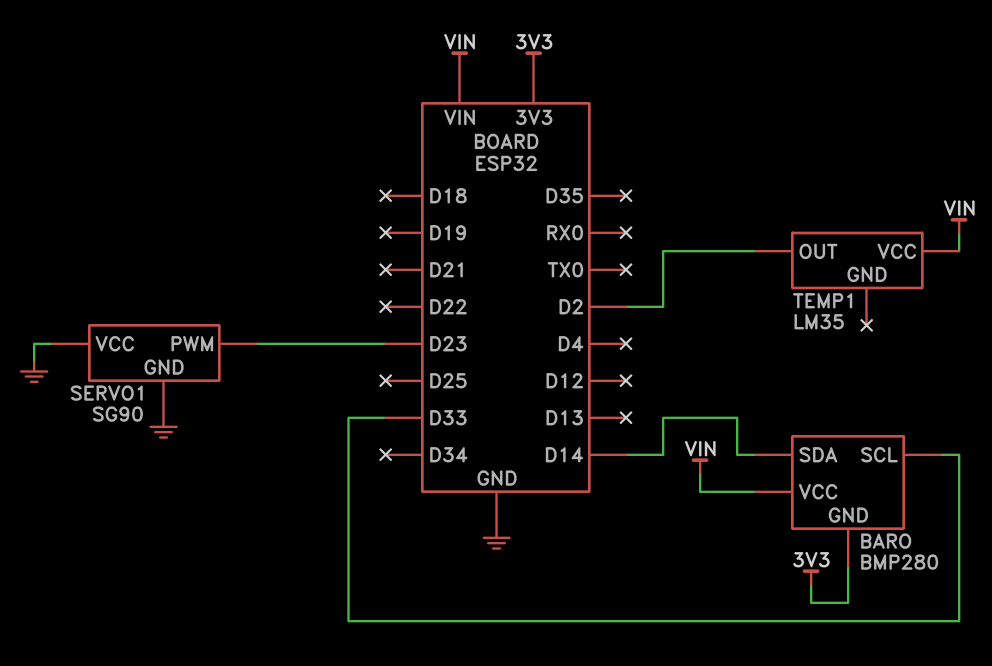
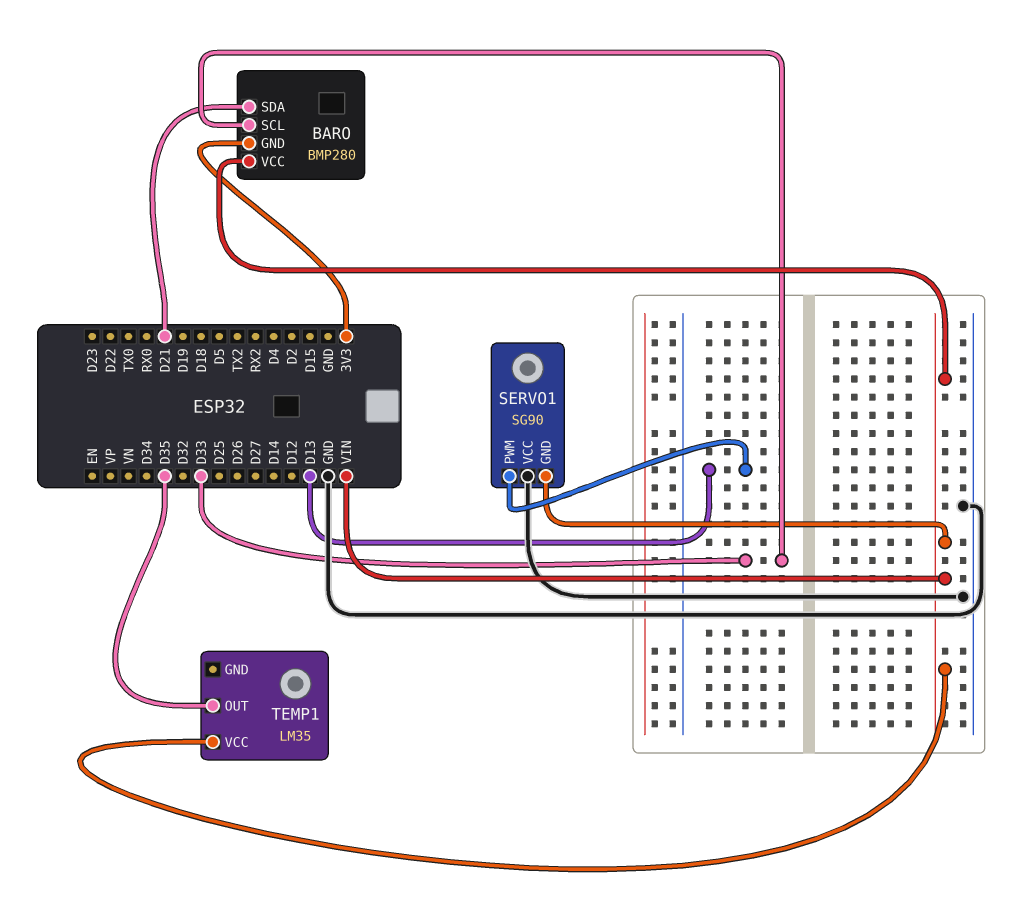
BARO pin SDA: D14 -> D21
SERVO1 pin GND: GND -> VIN
SERVO1 pin PWM: D23 -> D13
TEMP1 pin OUT: D2 -> D35

